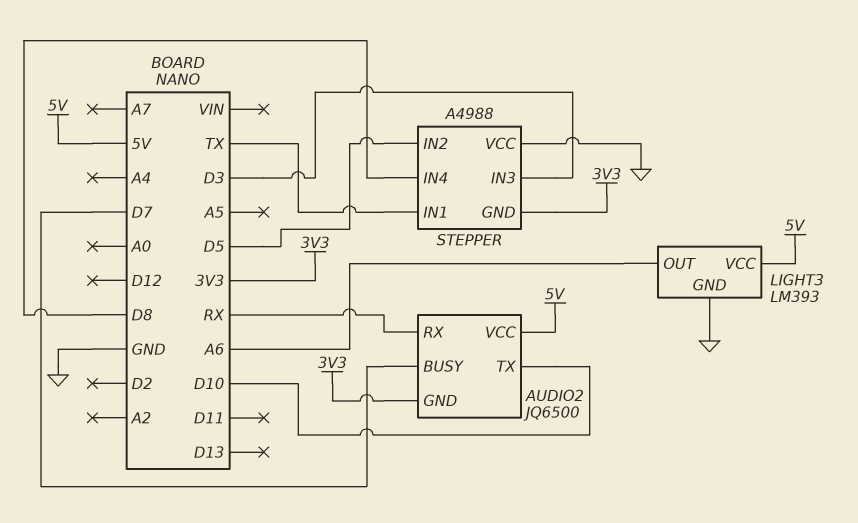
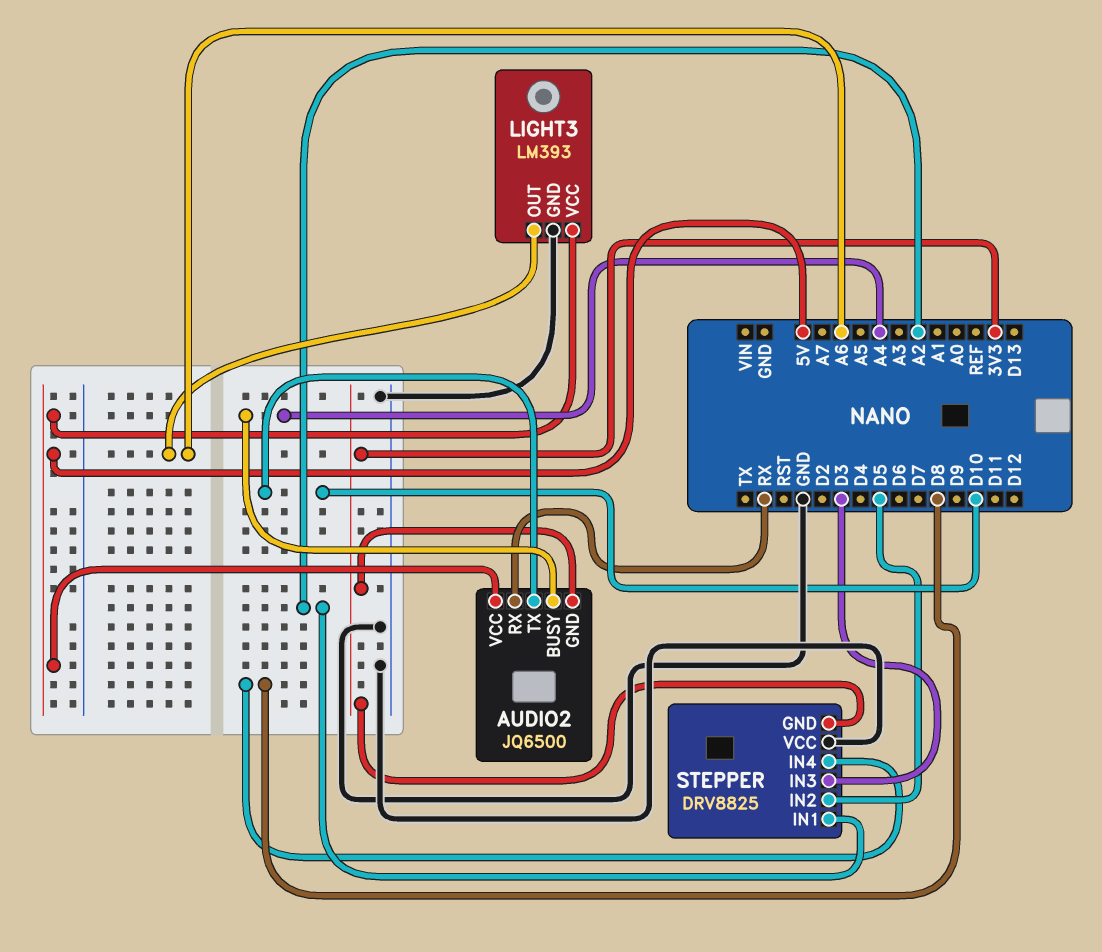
AUDIO2 pin BUSY: D7 -> A4
STEPPER: A4988 -> DRV8825
STEPPER pin IN1: TX -> A2

